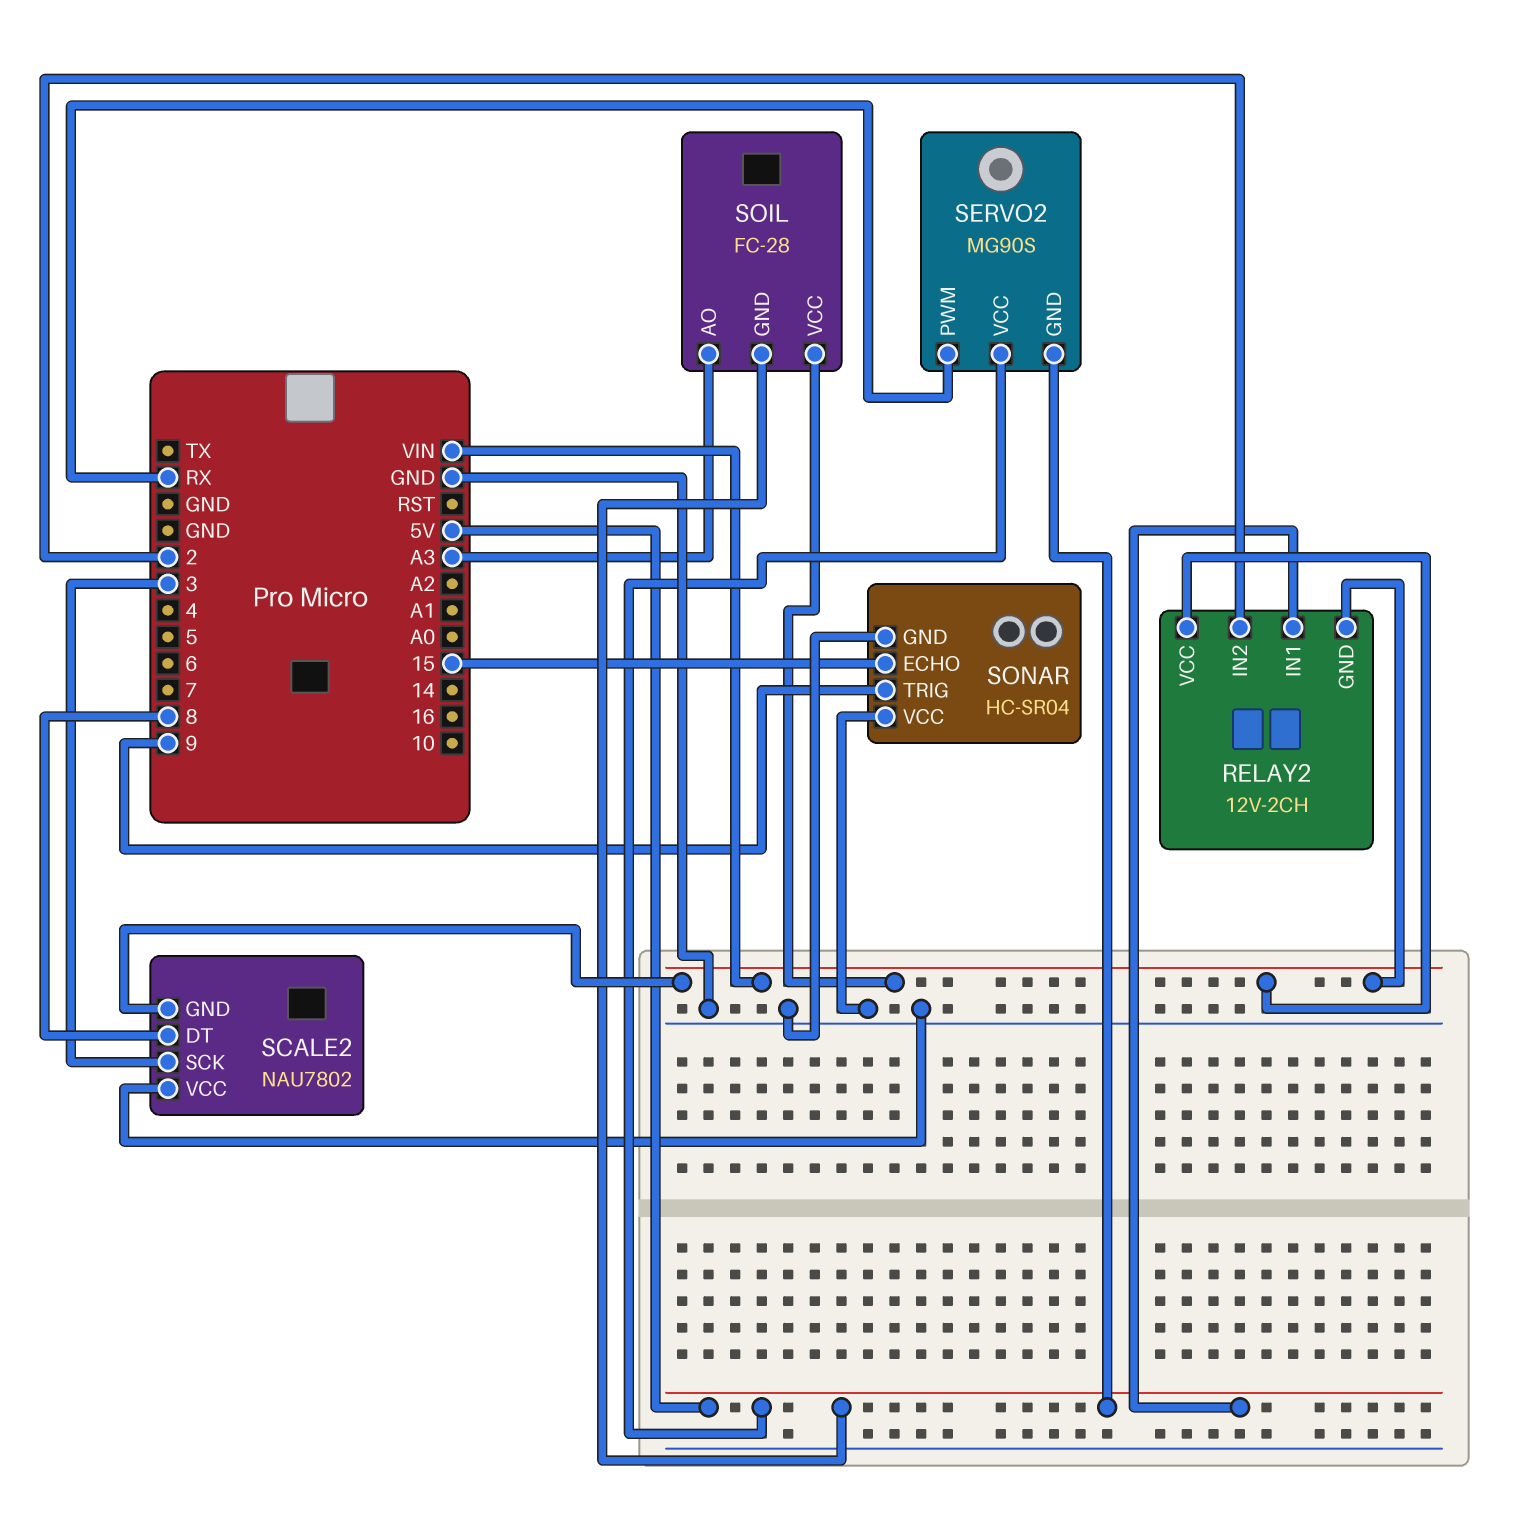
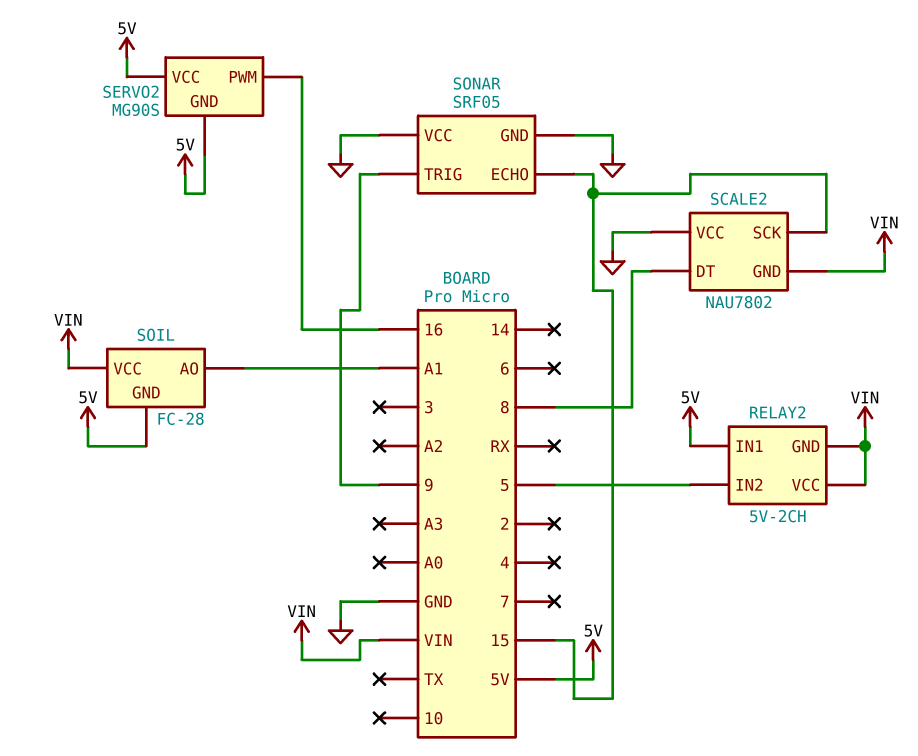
RELAY2: 12V-2CH -> 5V-2CH
RELAY2 pin IN2: 2 -> 5
SCALE2 pin SCK: 3 -> 15
SERVO2 pin PWM: RX -> 16
SOIL pin AO: A3 -> A1
SONAR: HC-SR04 -> SRF05

